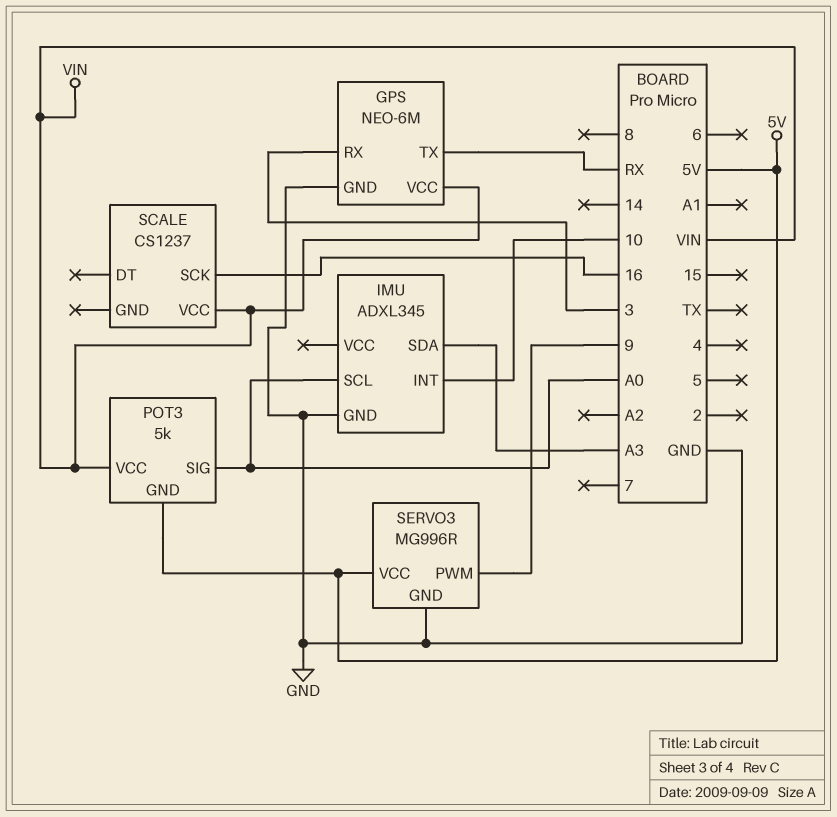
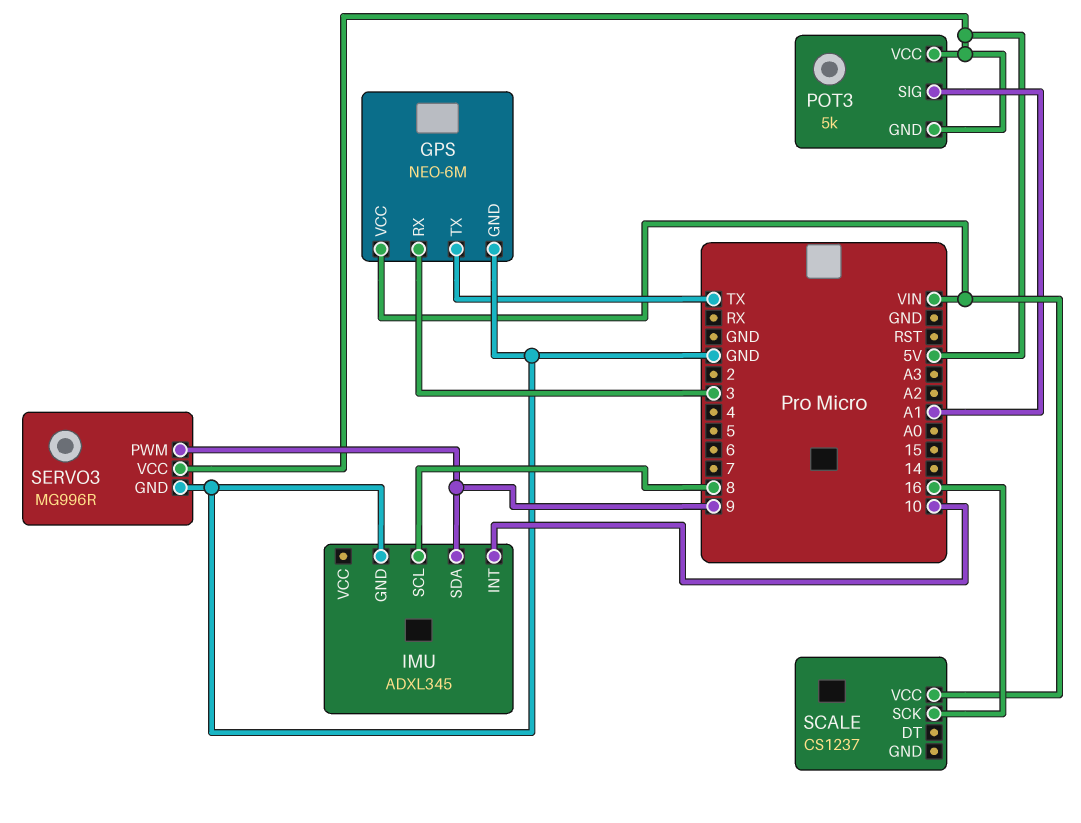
GPS pin TX: RX -> TX
IMU pin SCL: A0 -> 8
IMU pin SDA: A3 -> 9
POT3 pin SIG: A0 -> A1
POT3 pin VCC: VIN -> 5V

